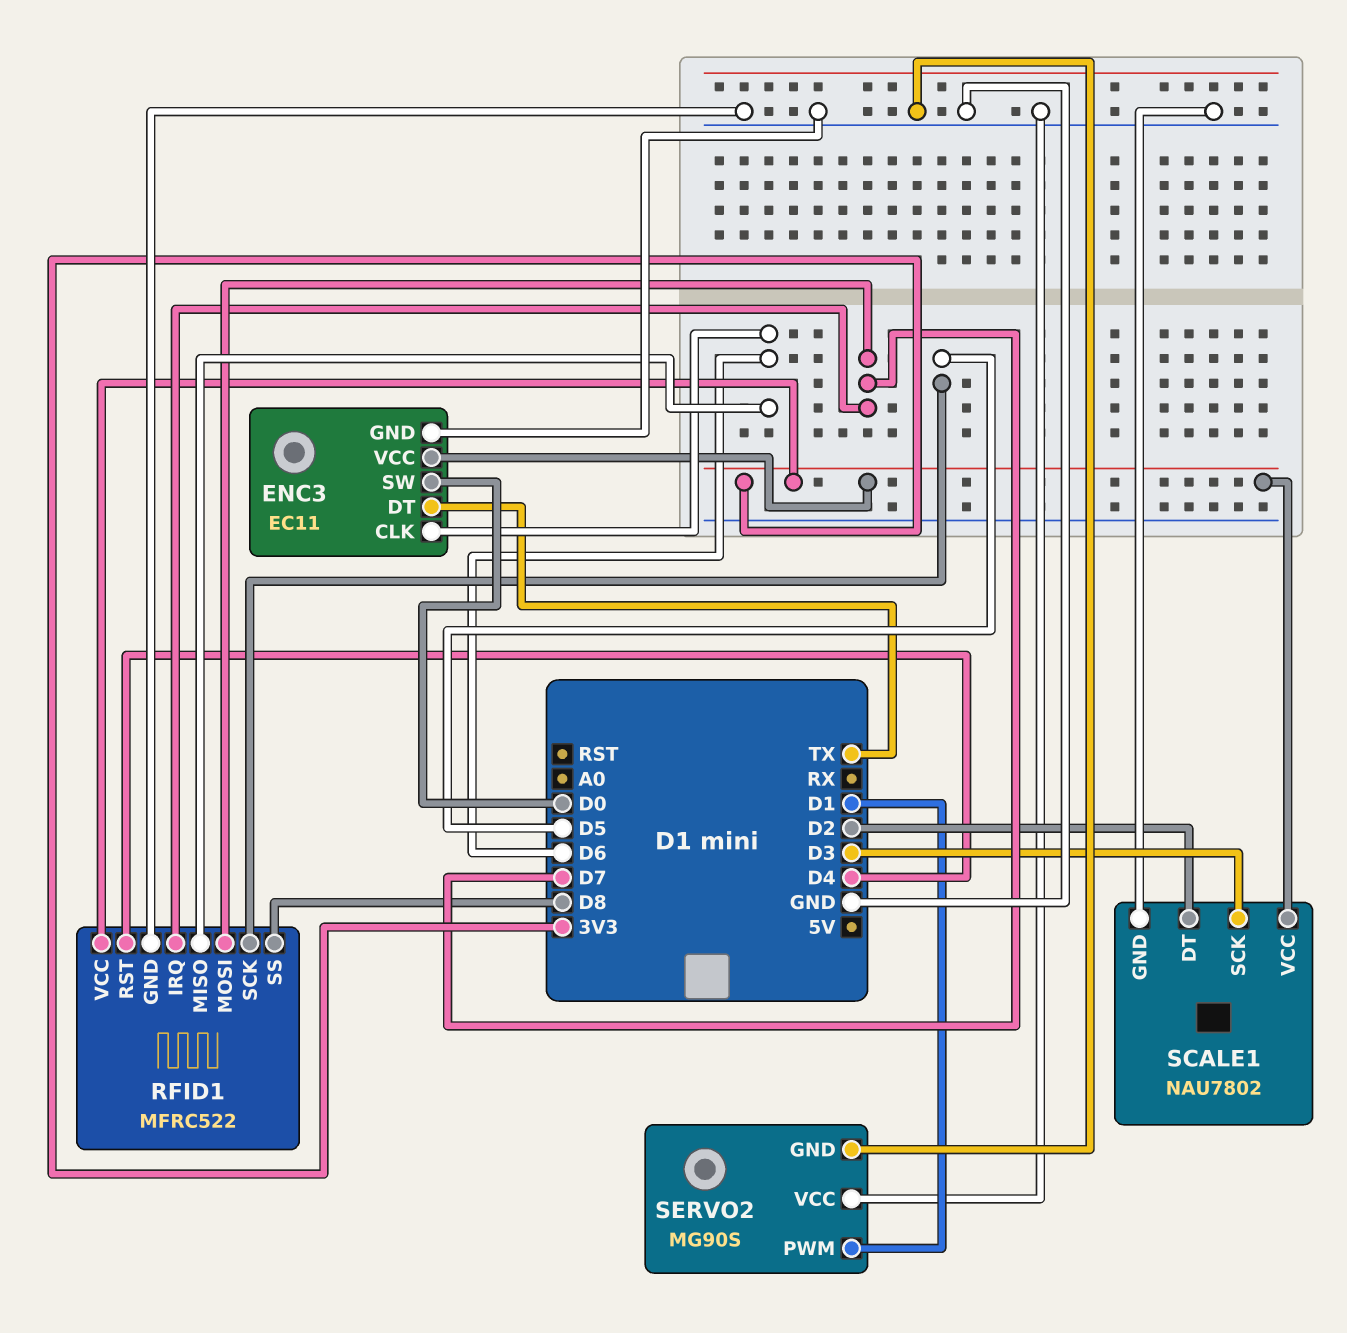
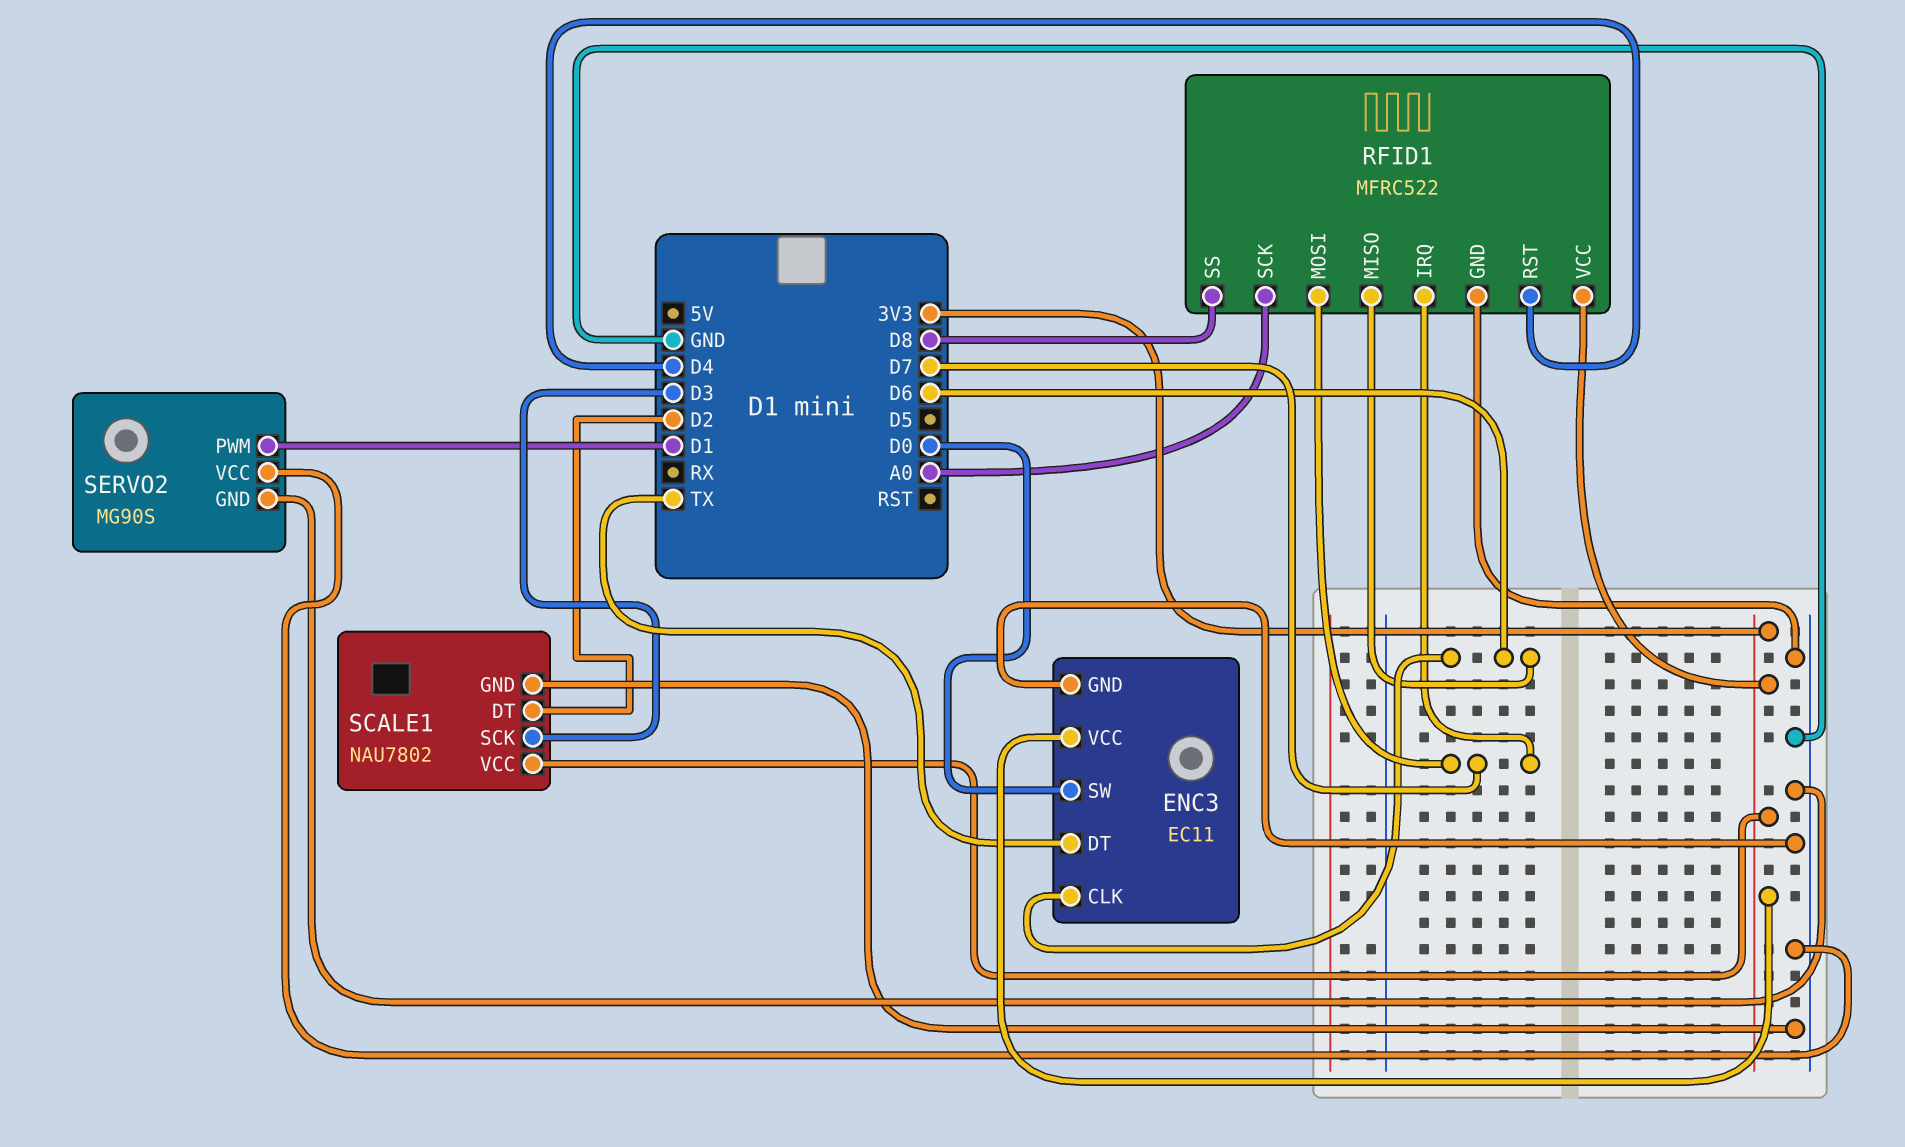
RFID1 pin SCK: D5 -> A0

